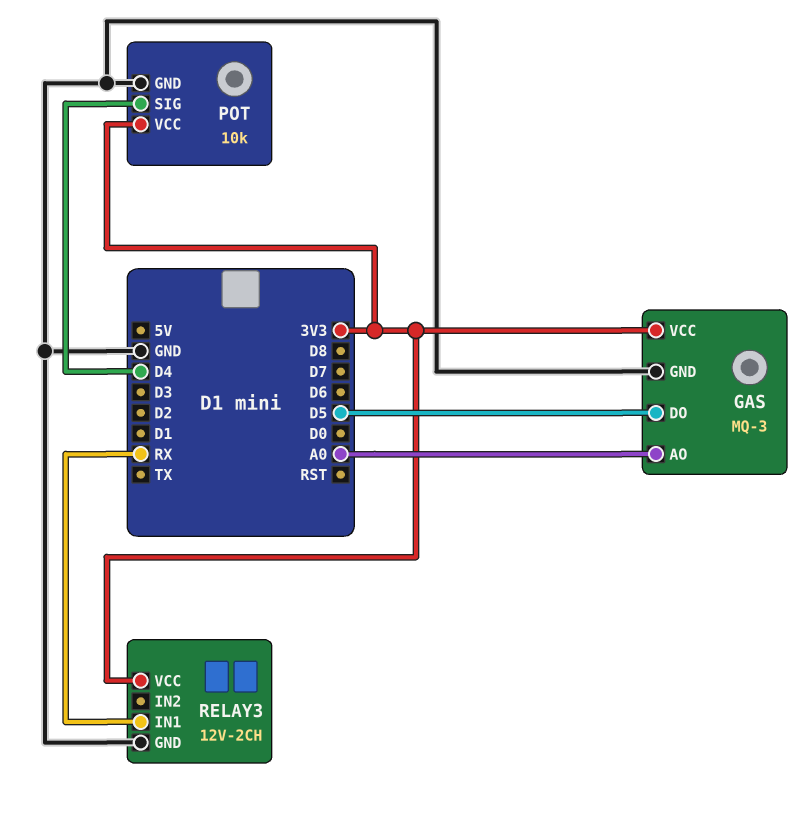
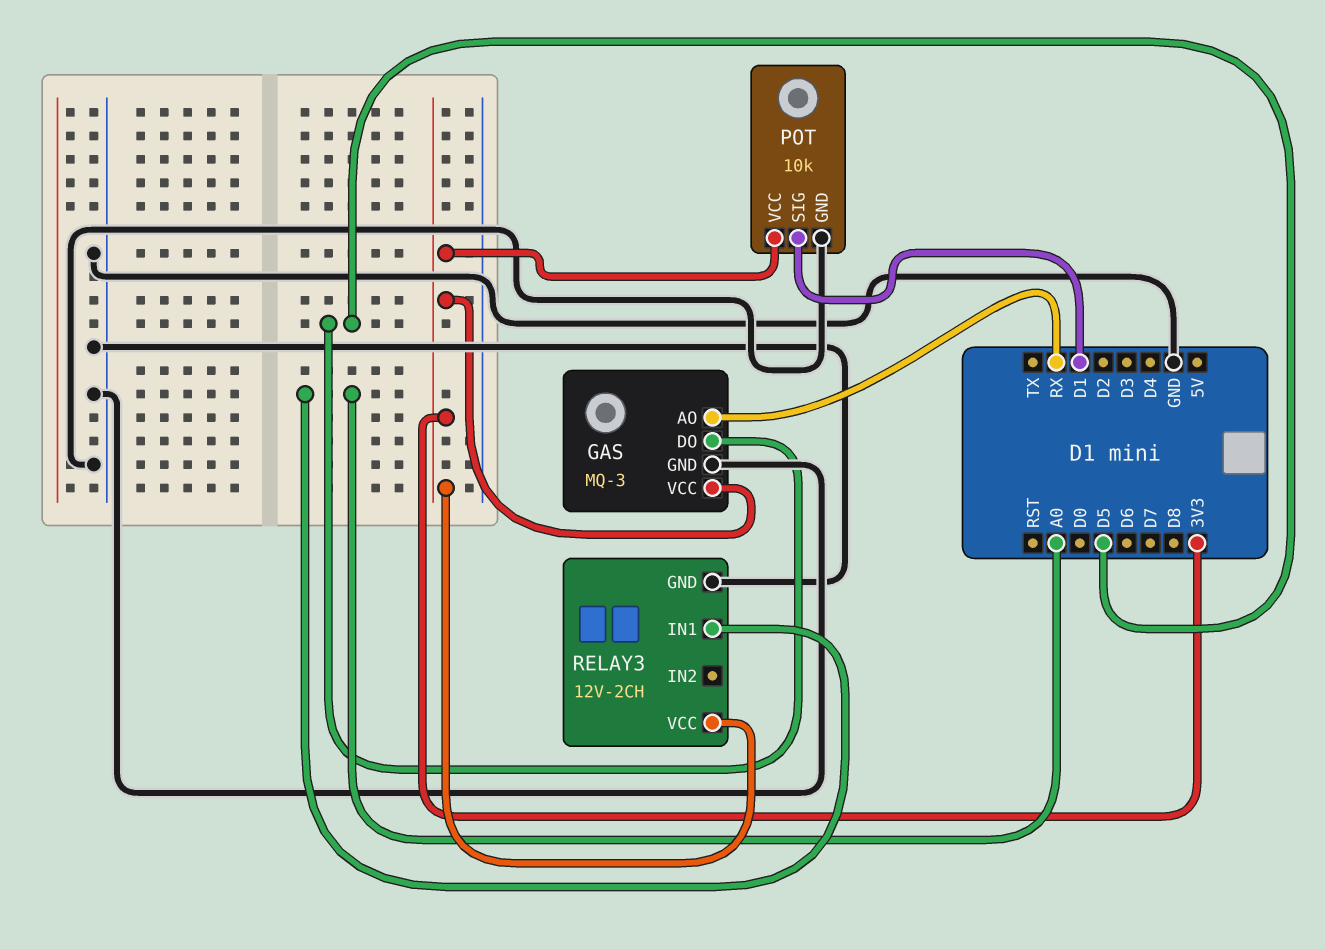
GAS pin AO: A0 -> RX
POT pin SIG: D4 -> D1
RELAY3 pin IN1: RX -> A0

